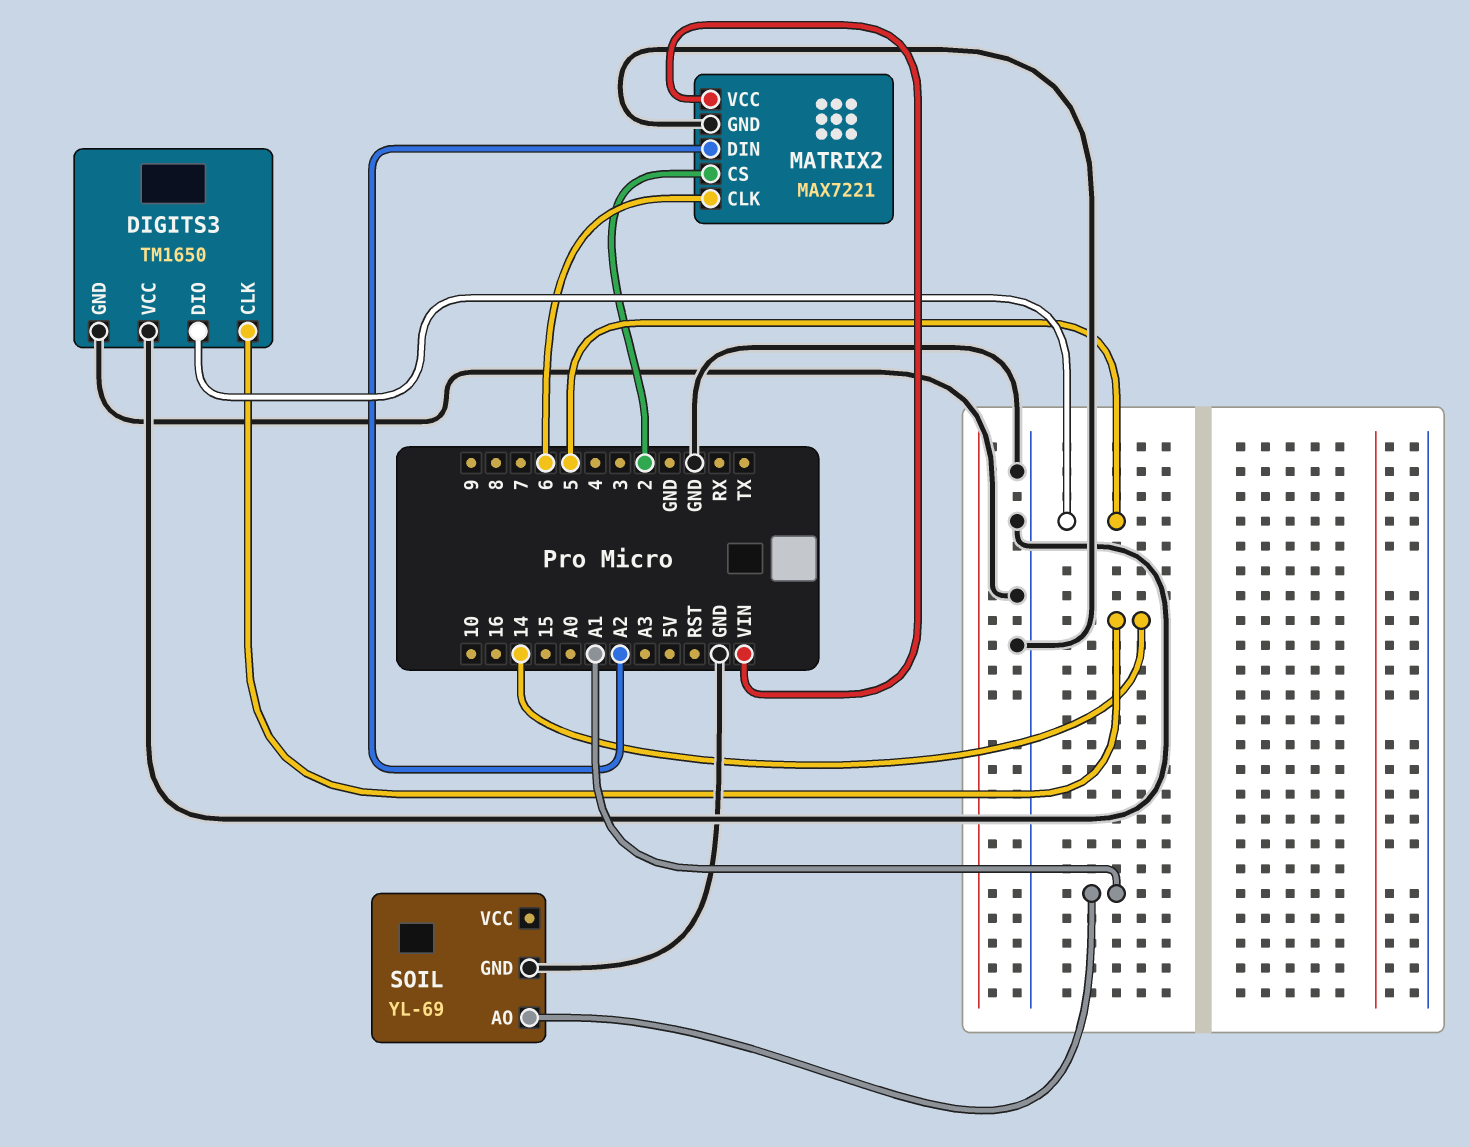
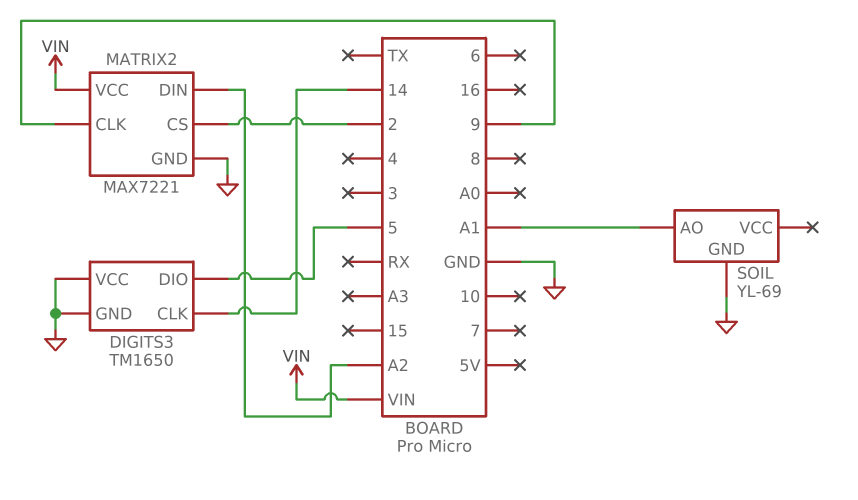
MATRIX2 pin CLK: 6 -> 9

